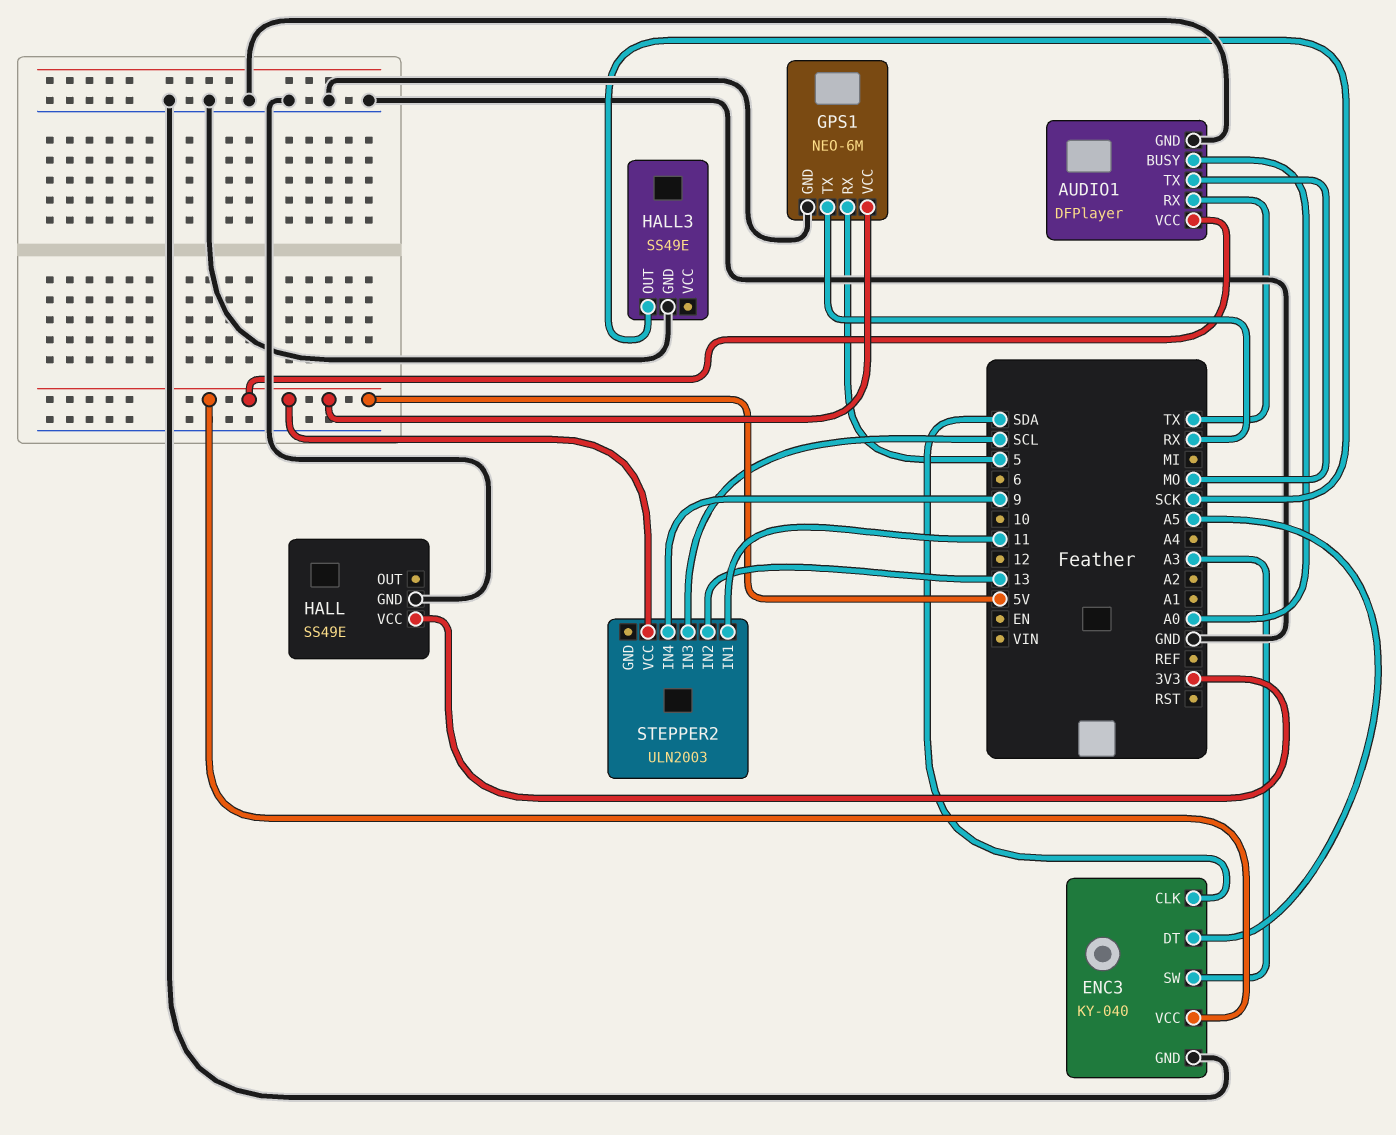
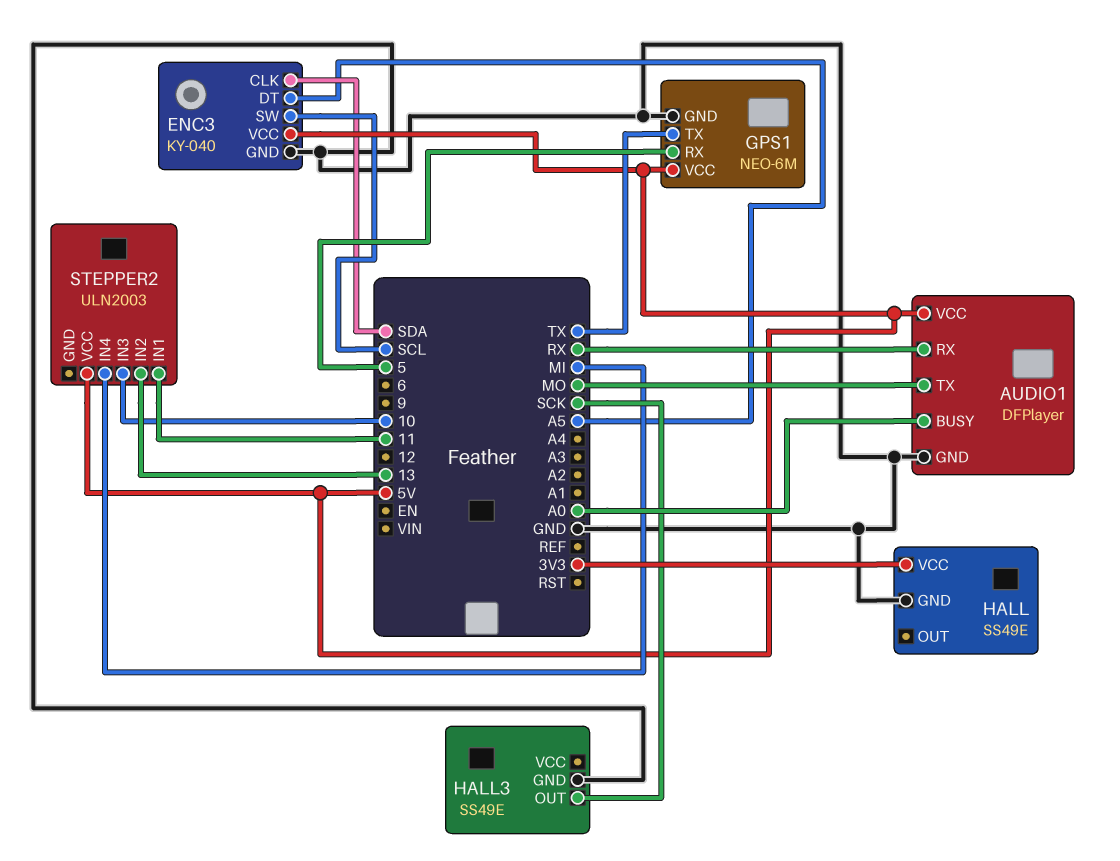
AUDIO1 pin RX: TX -> RX
ENC3 pin SW: A3 -> SCL
GPS1 pin TX: RX -> TX
STEPPER2 pin IN3: SCL -> 10
STEPPER2 pin IN4: 9 -> MI

